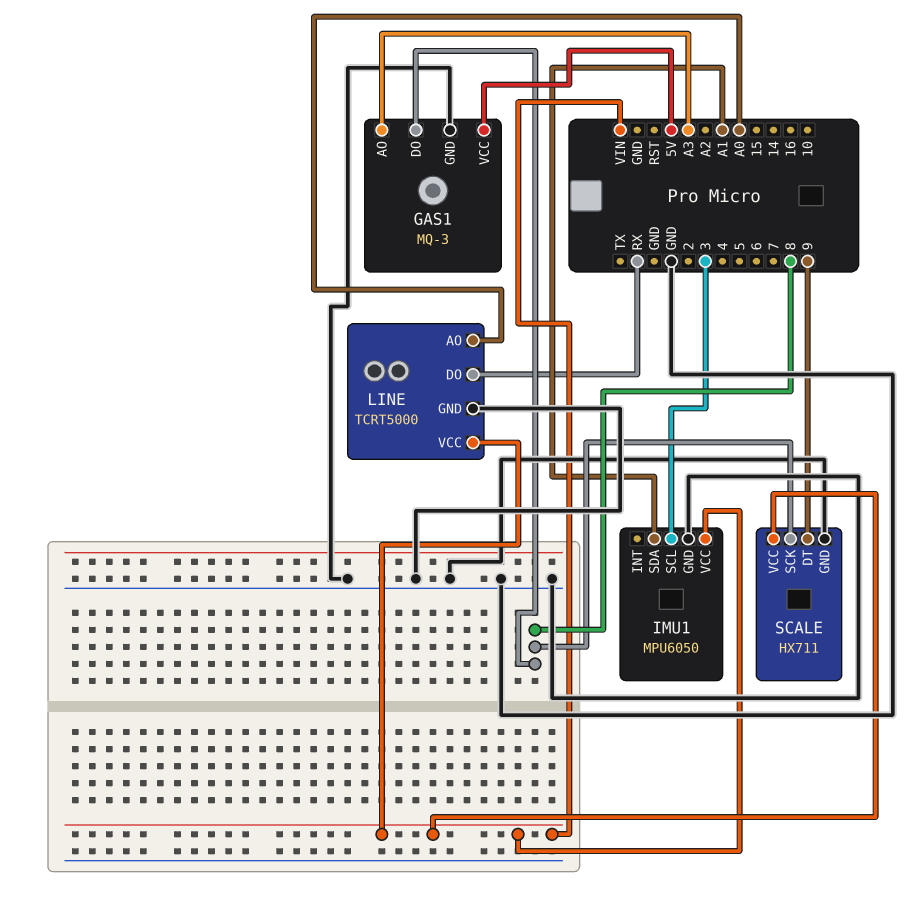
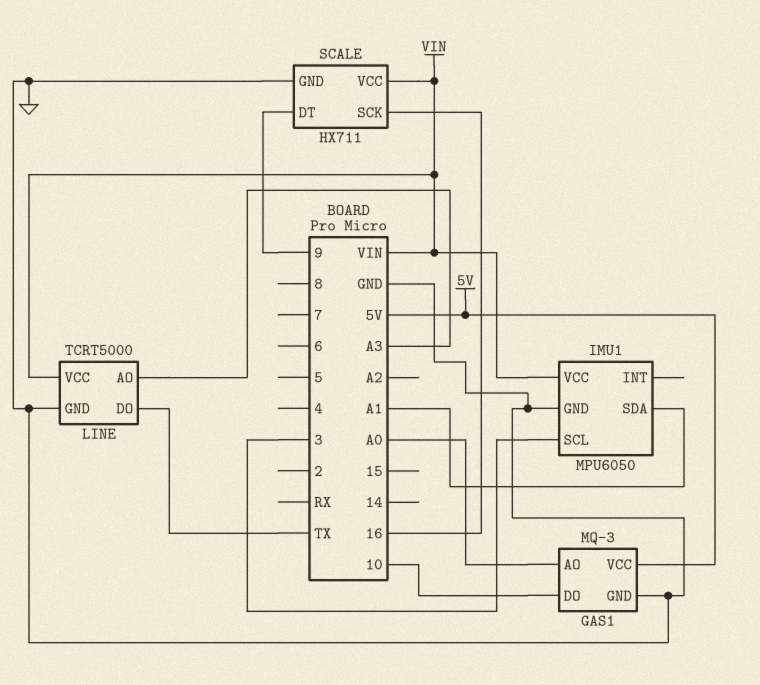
GAS1 pin AO: A3 -> A0
GAS1 pin DO: 8 -> 10
LINE pin AO: A0 -> A3
LINE pin DO: RX -> TX
SCALE pin SCK: 8 -> 16

